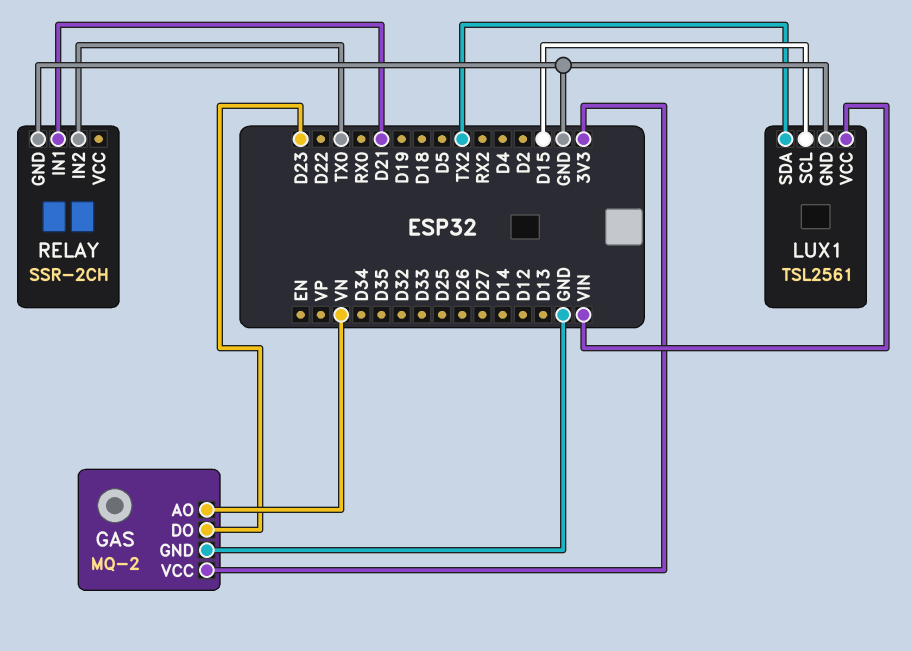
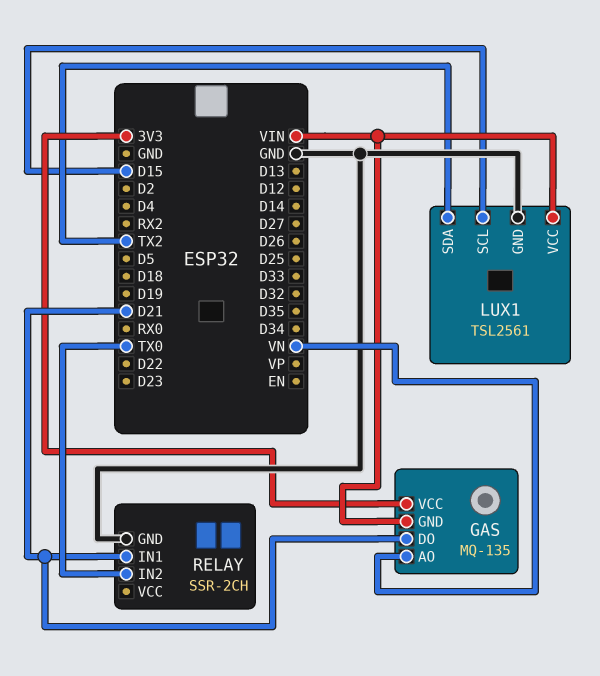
GAS: MQ-2 -> MQ-135
GAS pin DO: D23 -> D21
GAS pin GND: GND -> VIN

